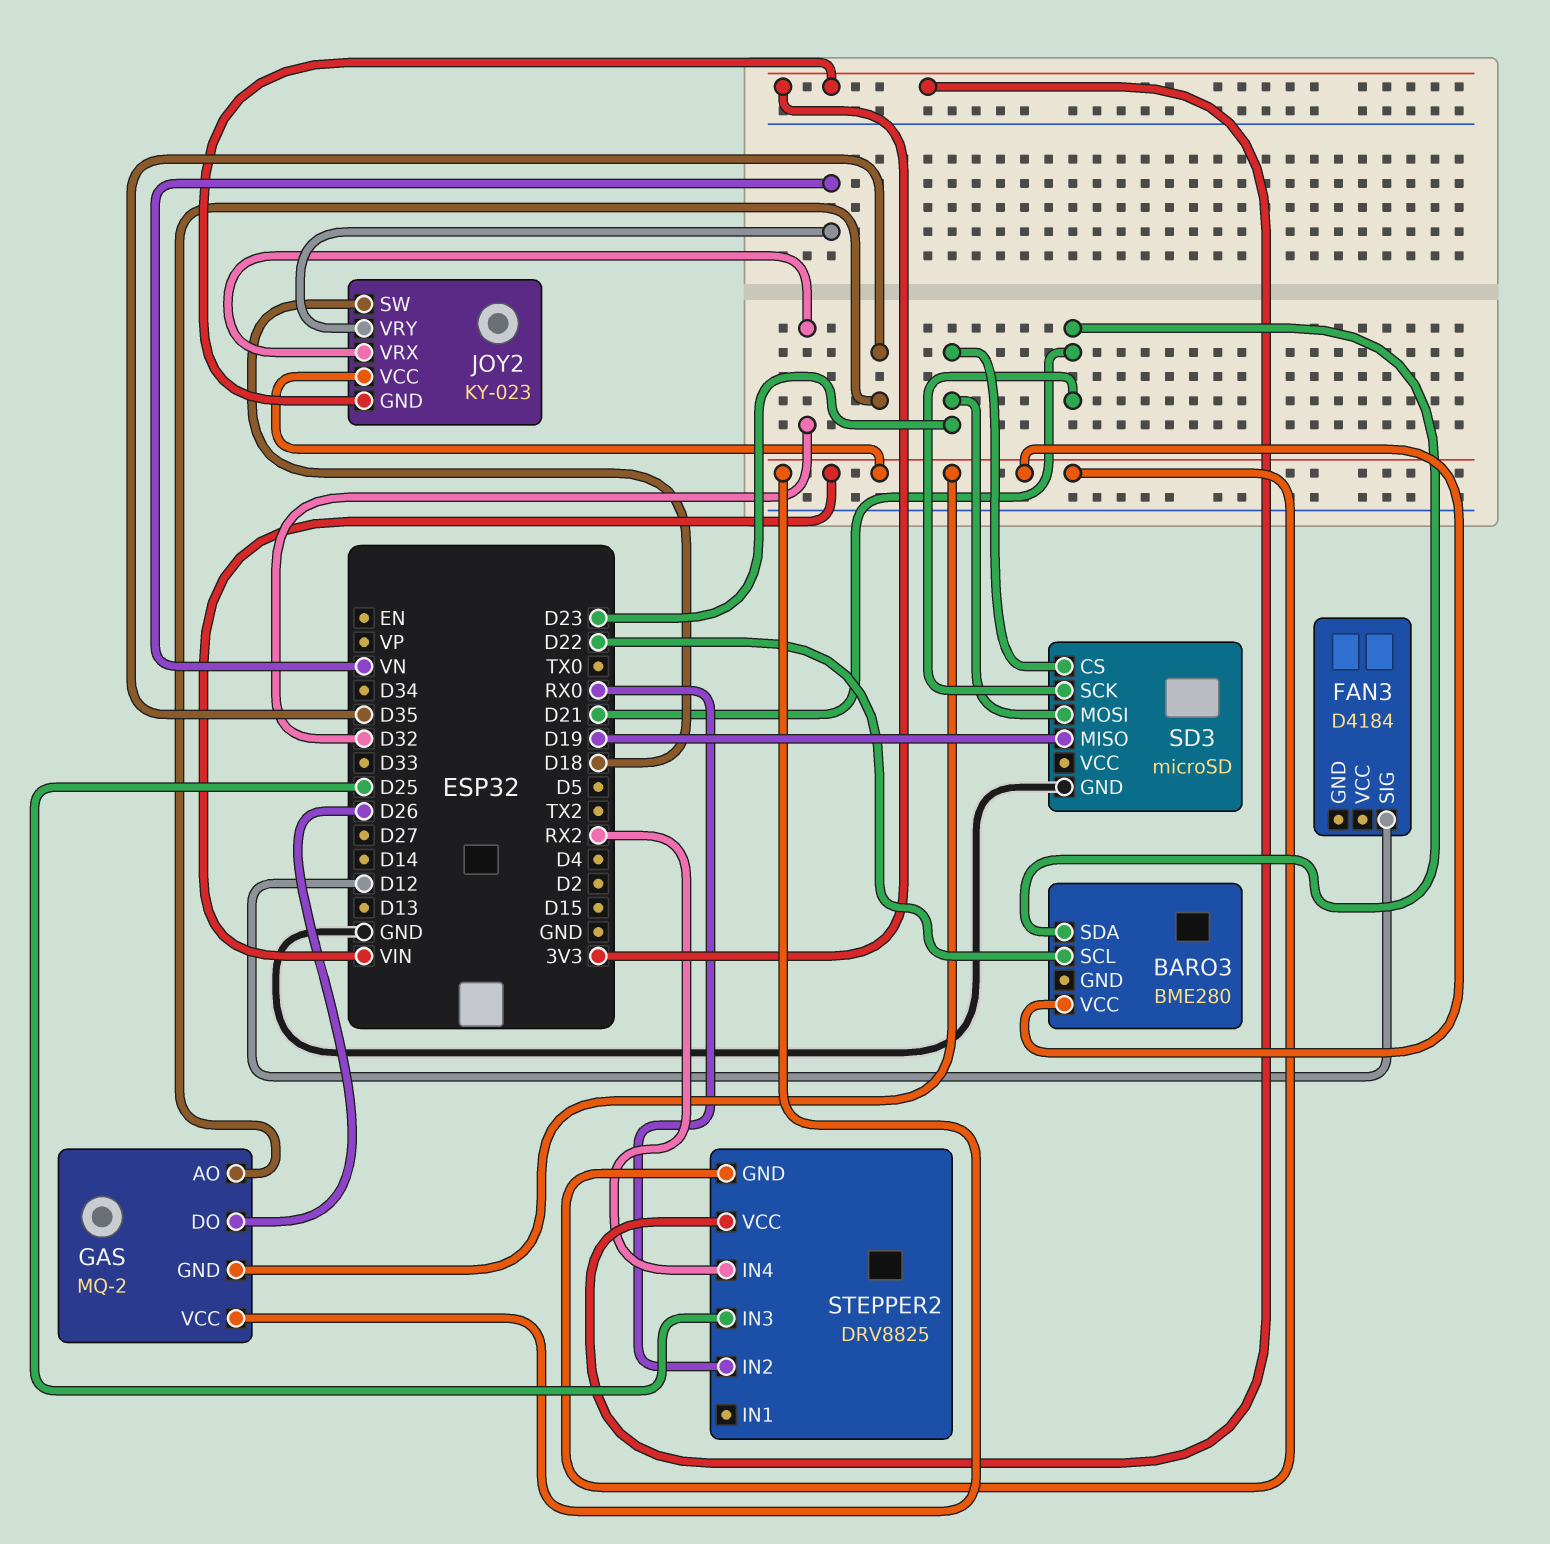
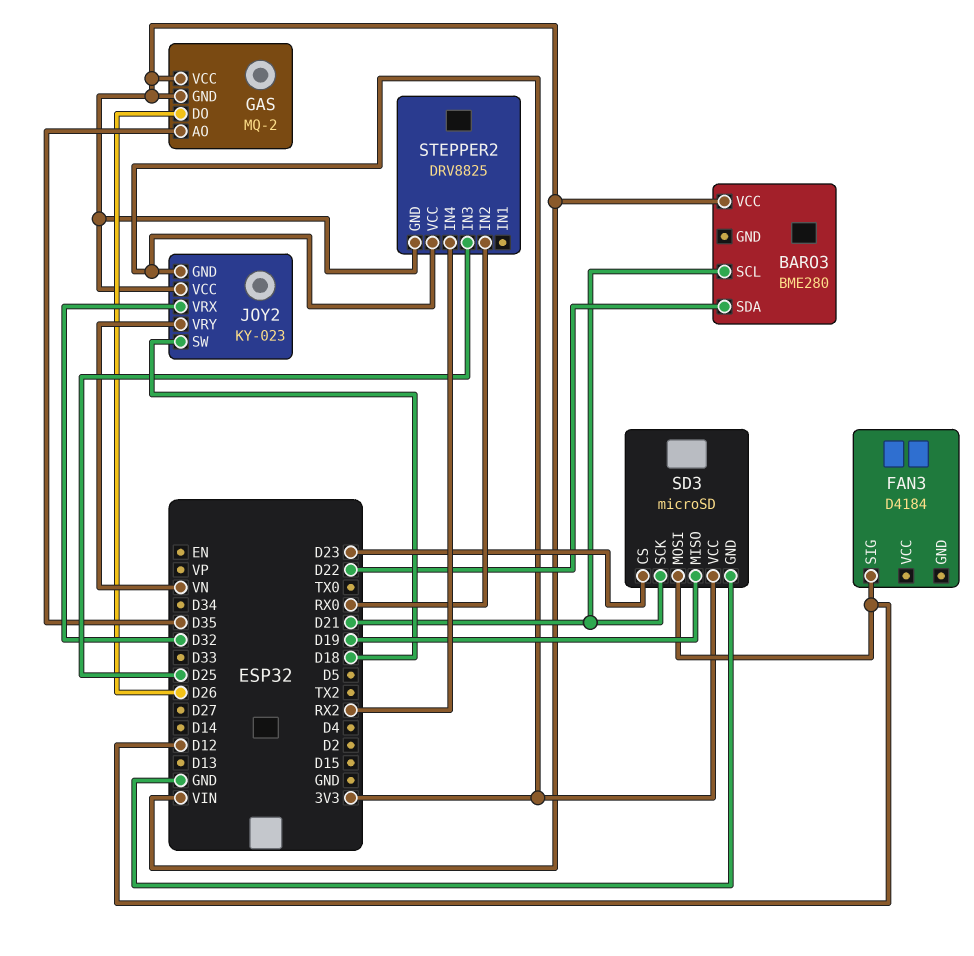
BARO3 pin SCL: D22 -> D21
BARO3 pin SDA: D21 -> D22
SD3 pin MOSI: D23 -> D12
SD3 pin VCC: none -> 3V3

